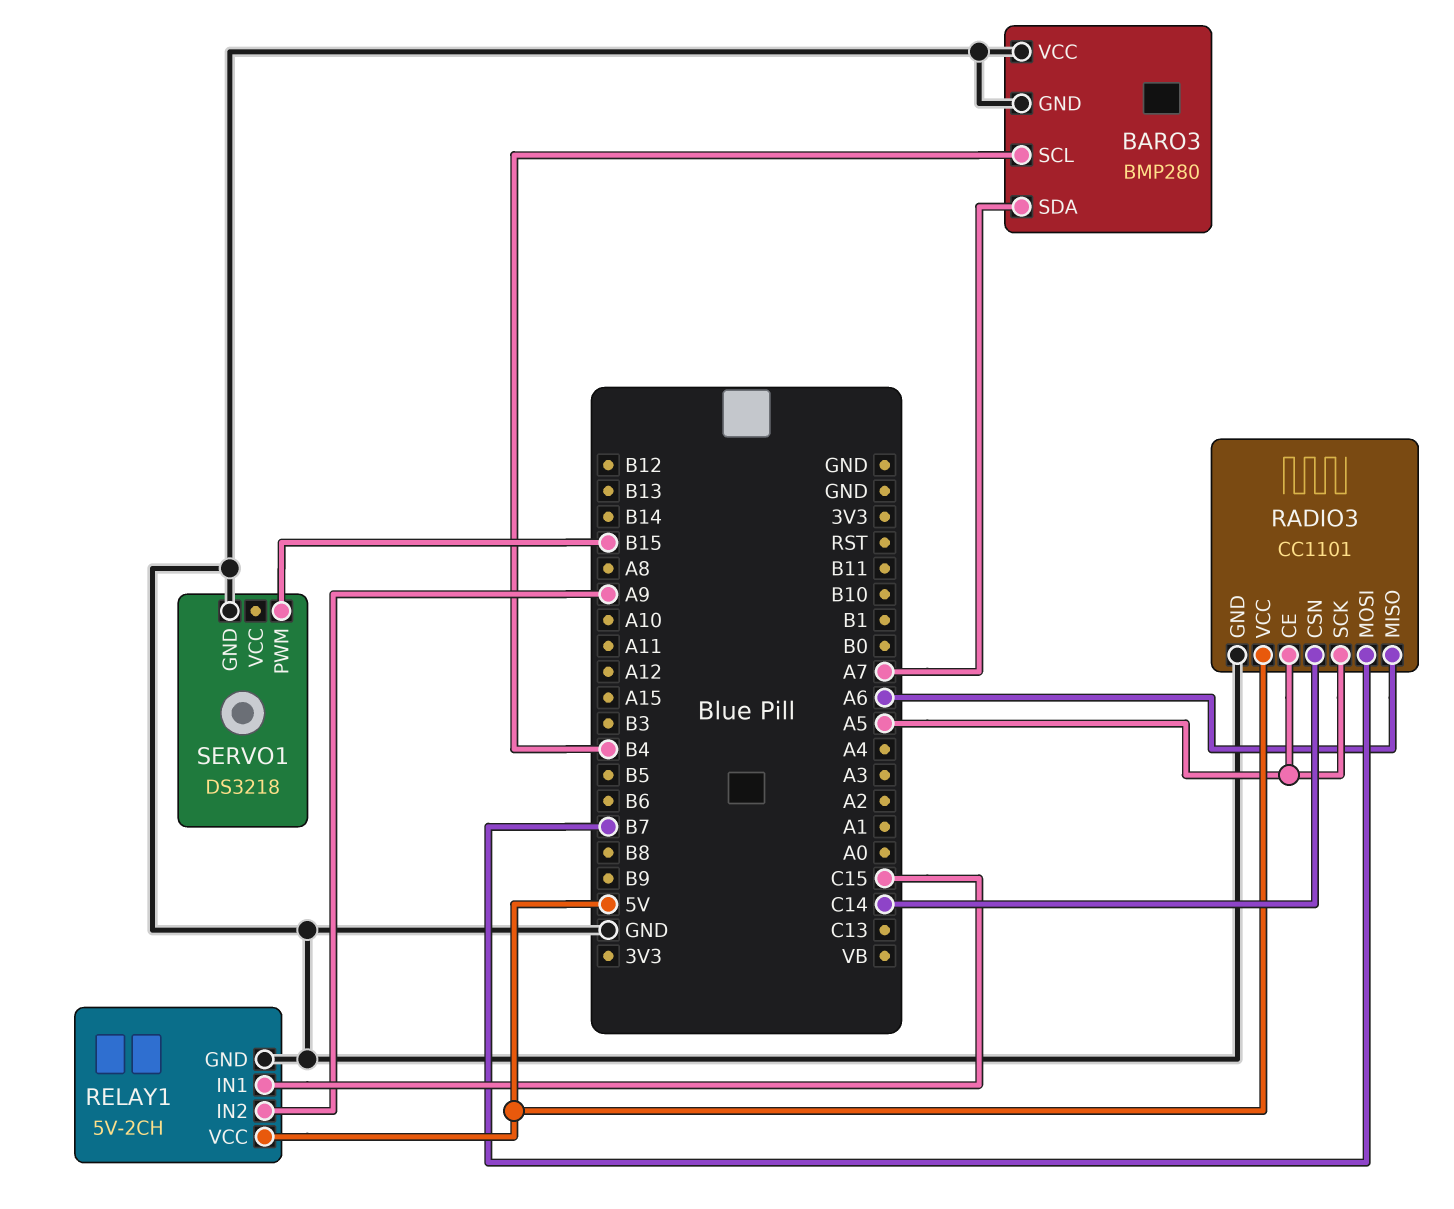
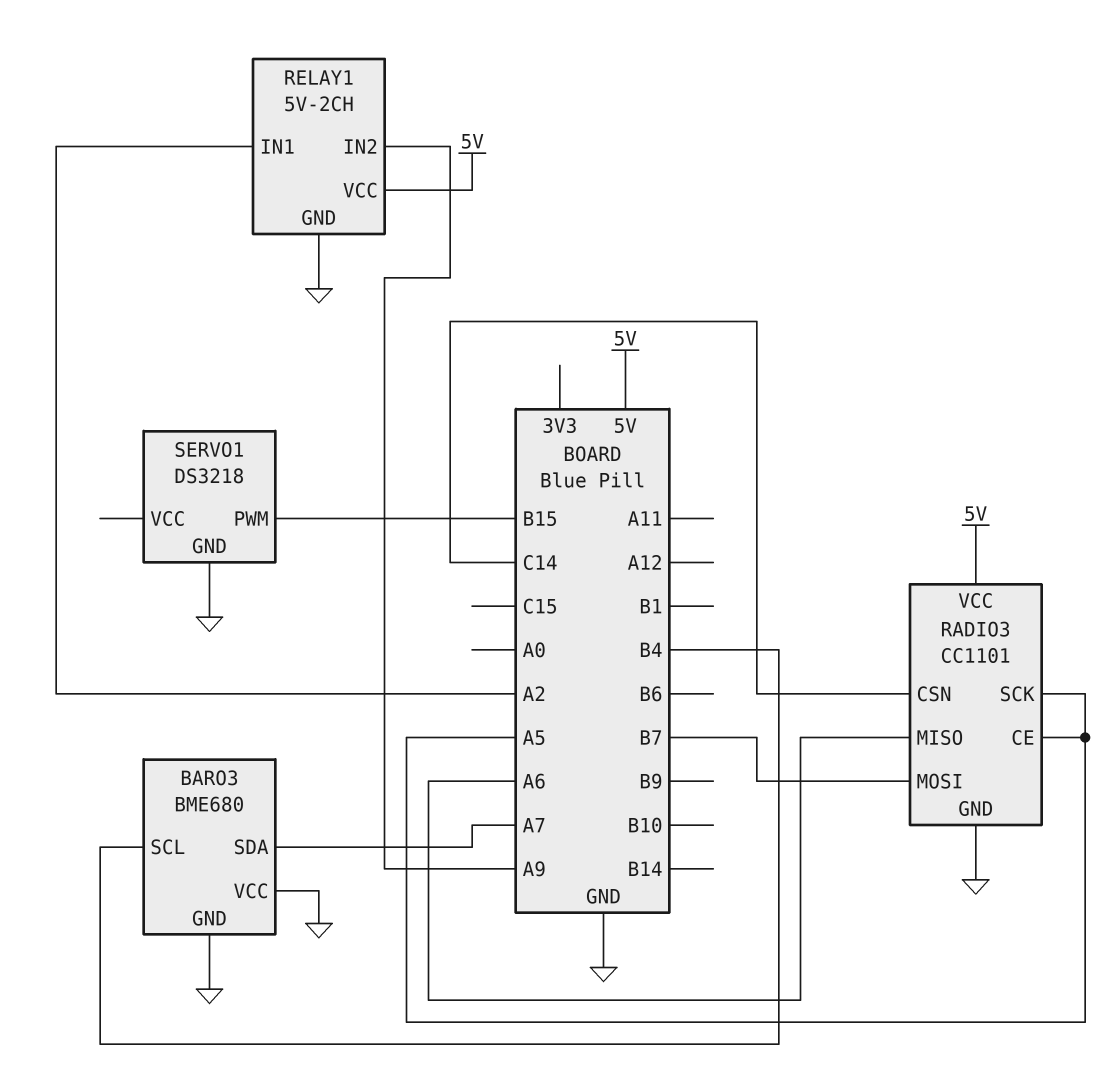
BARO3: BMP280 -> BME680
RELAY1 pin IN1: C15 -> A2

